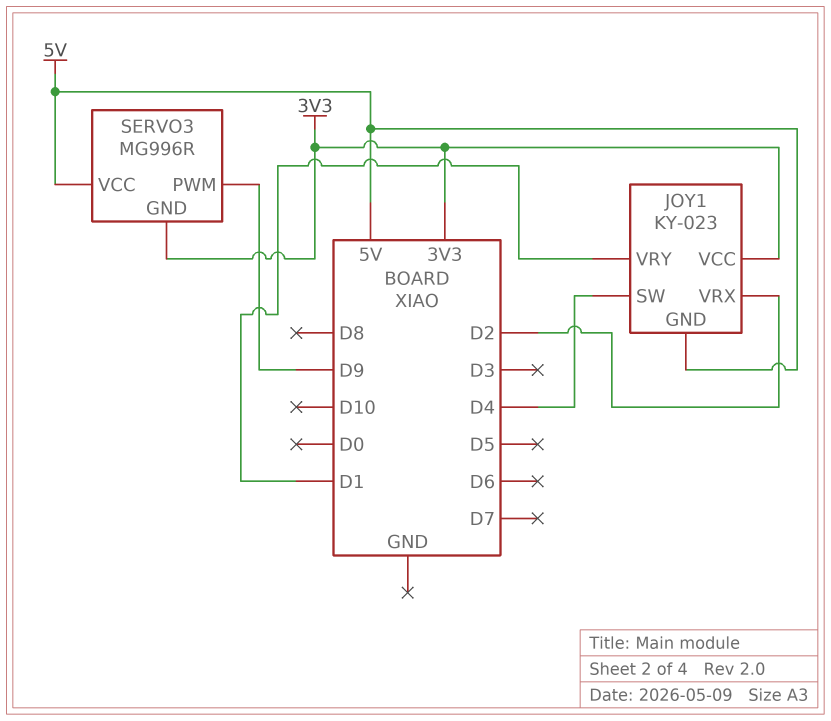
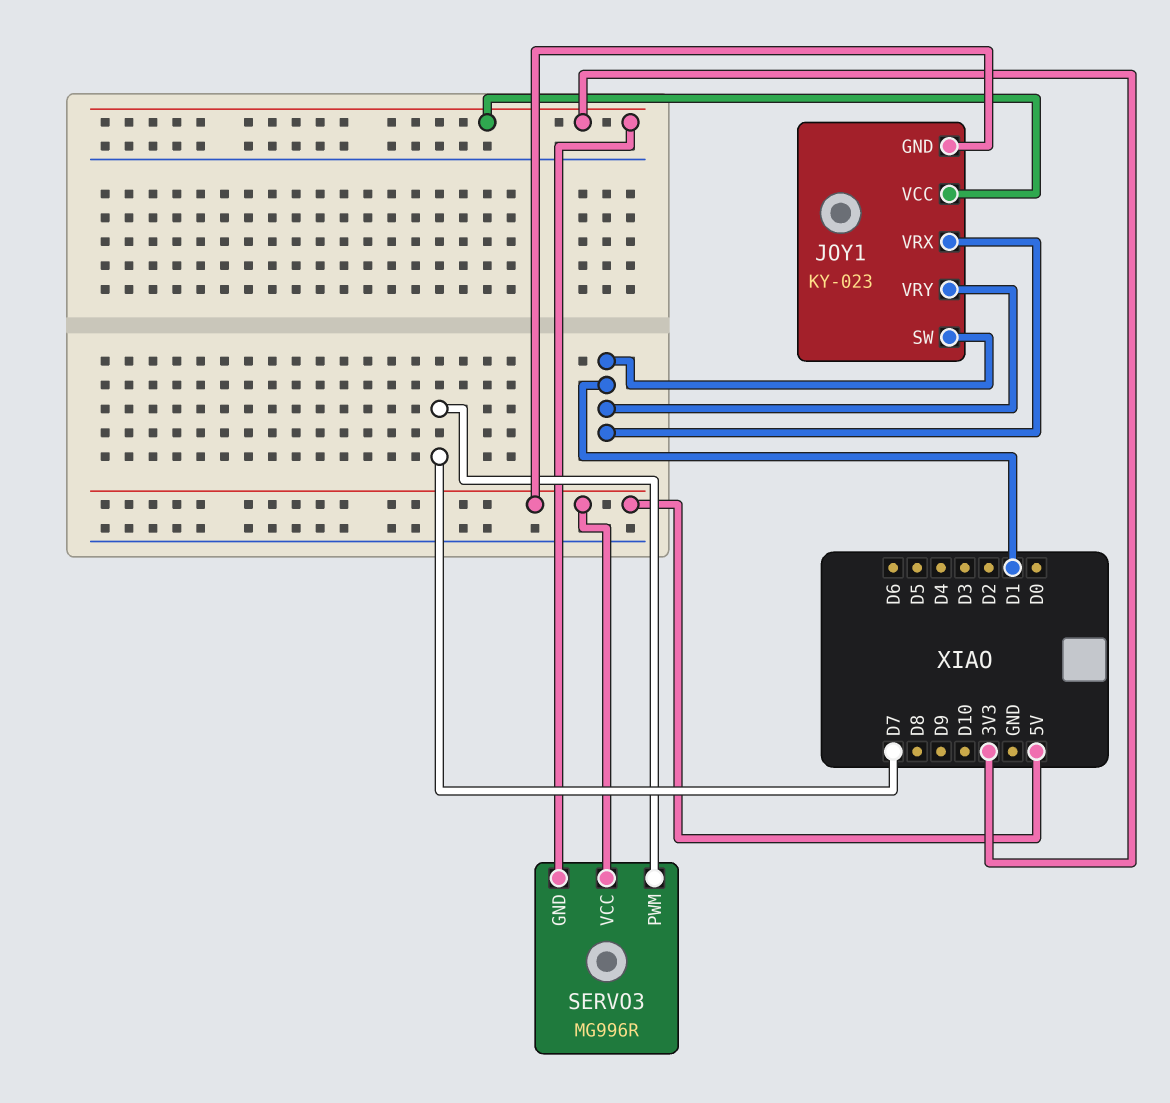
JOY1 pin SW: D4 -> D1
JOY1 pin VRX: D2 -> D1
SERVO3 pin PWM: D9 -> D7

